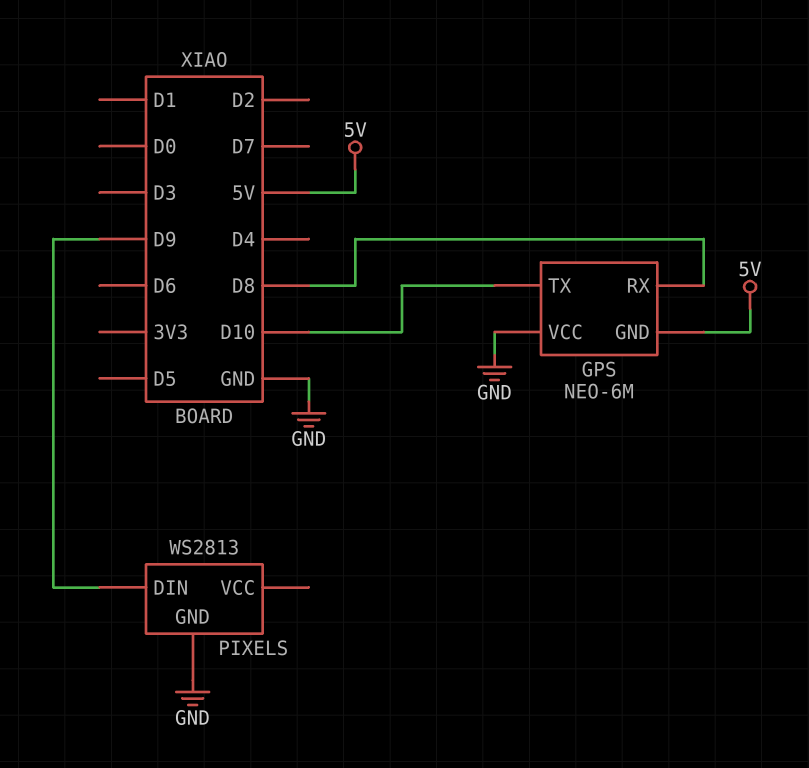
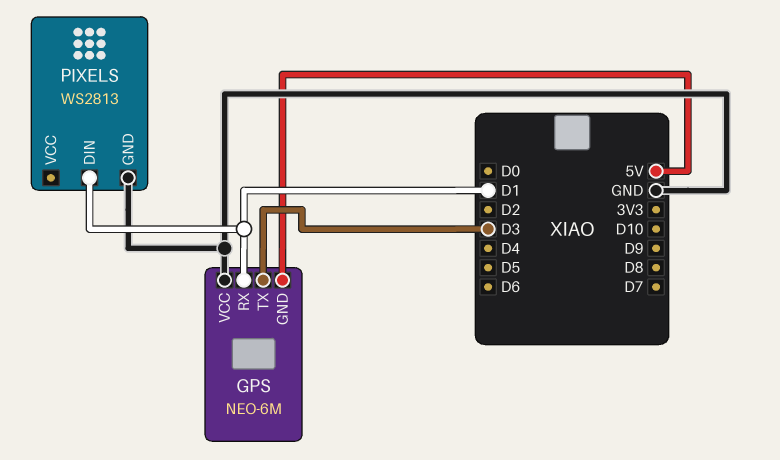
GPS pin RX: D8 -> D1
GPS pin TX: D10 -> D3
PIXELS pin DIN: D9 -> D1

